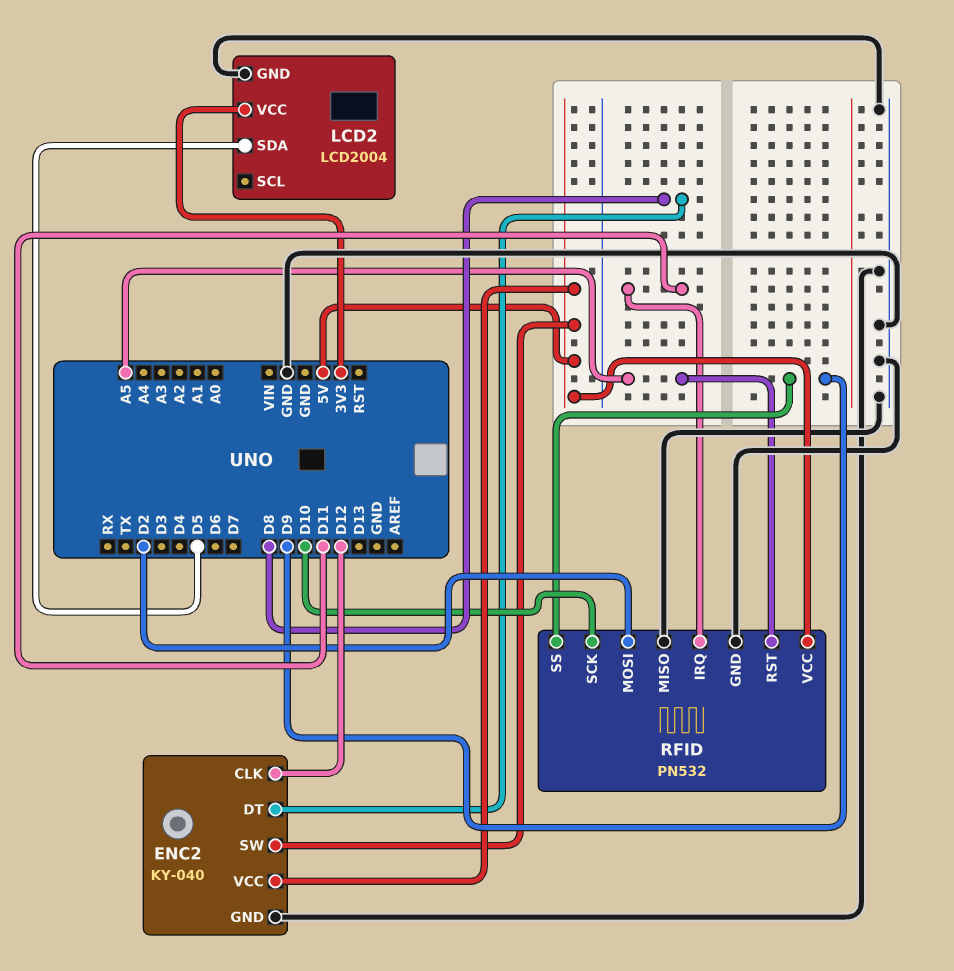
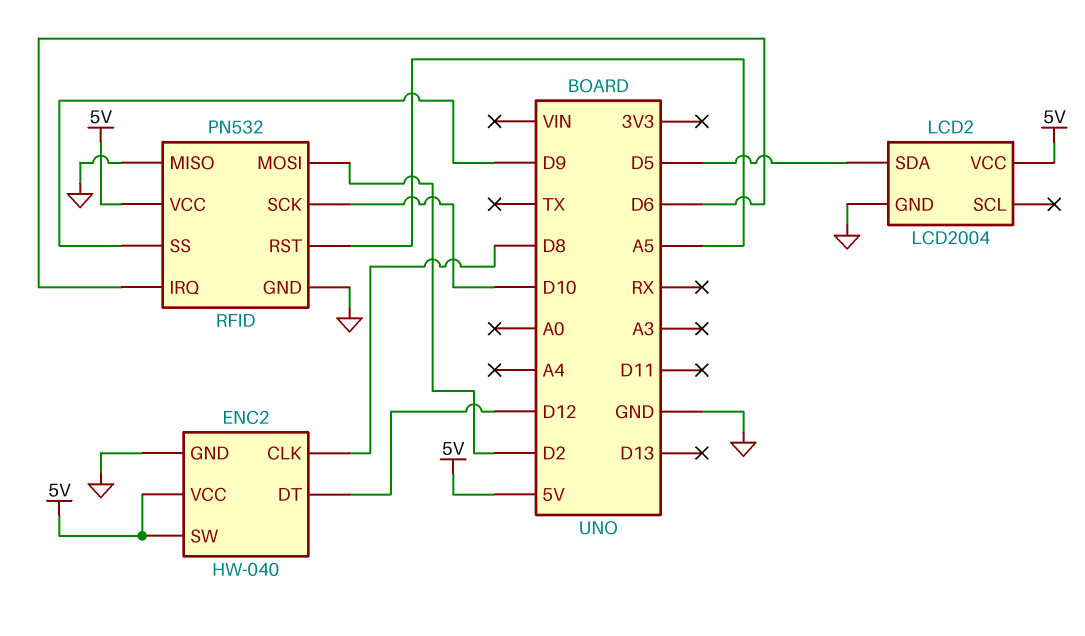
ENC2: KY-040 -> HW-040
ENC2 pin CLK: D12 -> D8
ENC2 pin DT: D8 -> D12
LCD2 pin VCC: 3V3 -> 5V
RFID pin IRQ: D11 -> D6

